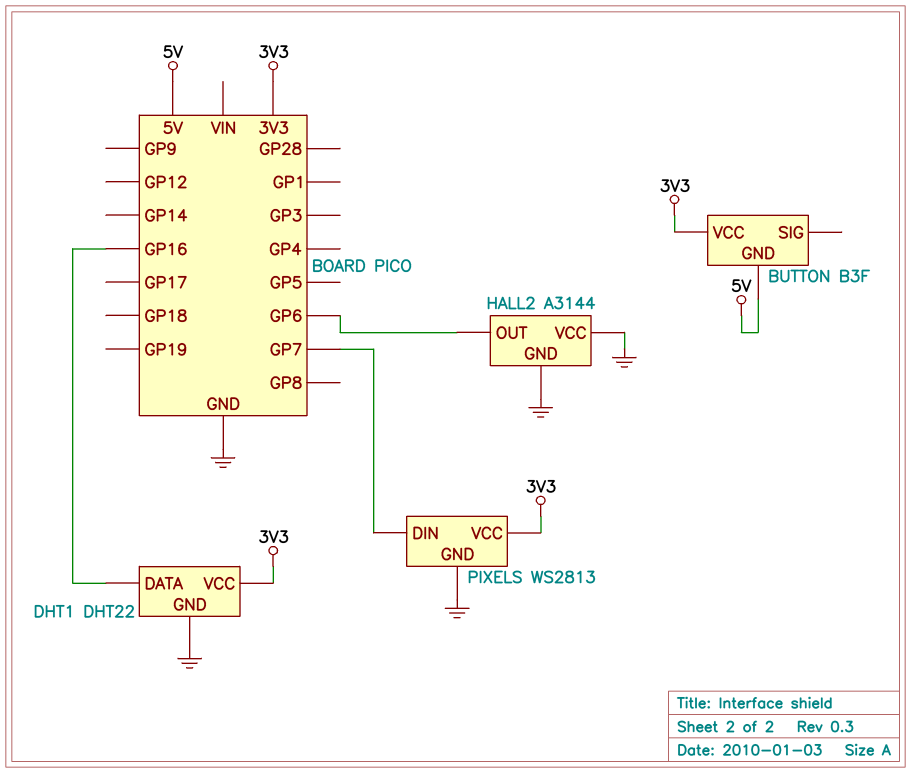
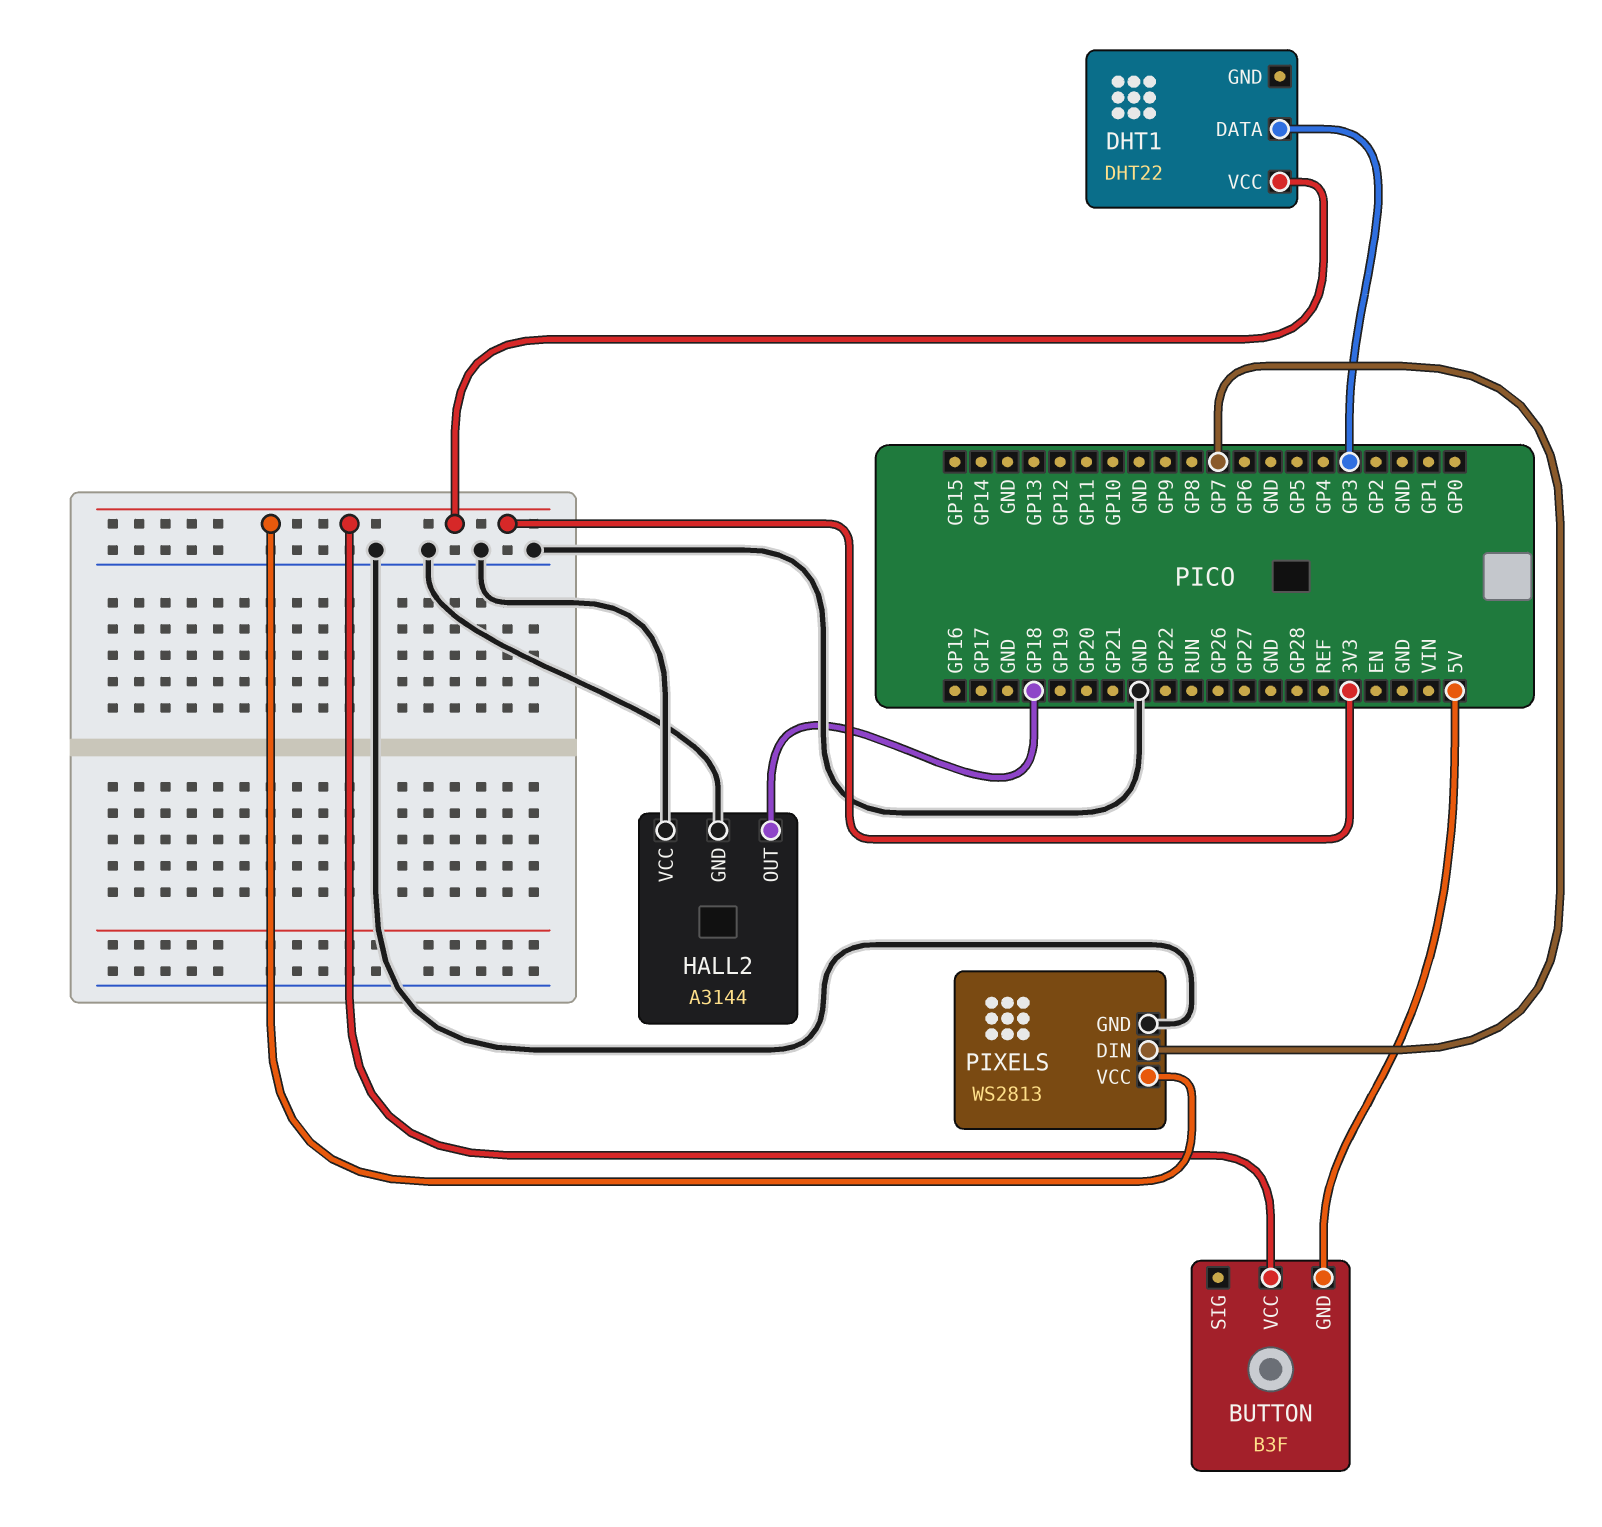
DHT1 pin DATA: GP16 -> GP3
DHT1 pin GND: GND -> none
HALL2 pin OUT: GP6 -> GP18

